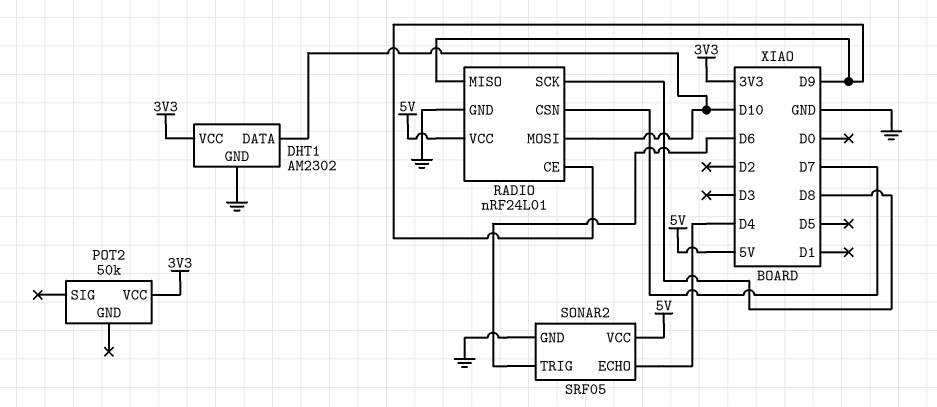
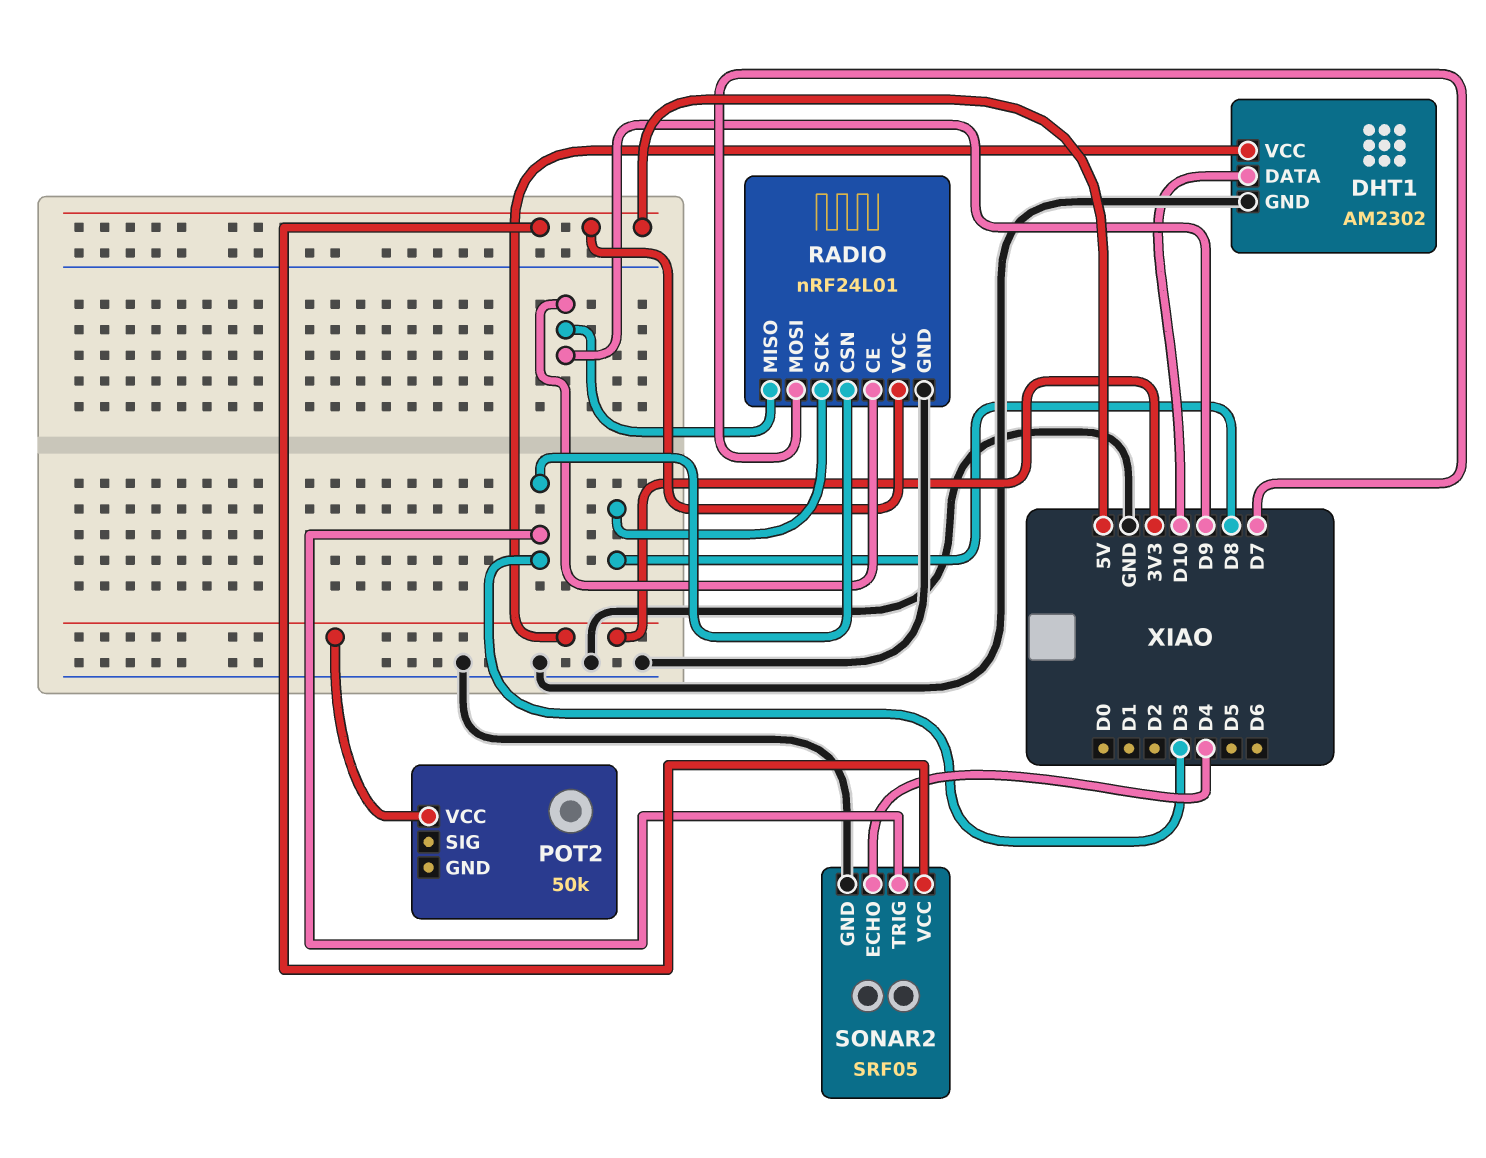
RADIO pin CSN: D7 -> D3
RADIO pin MOSI: D10 -> D7
SONAR2 pin TRIG: D6 -> D3

